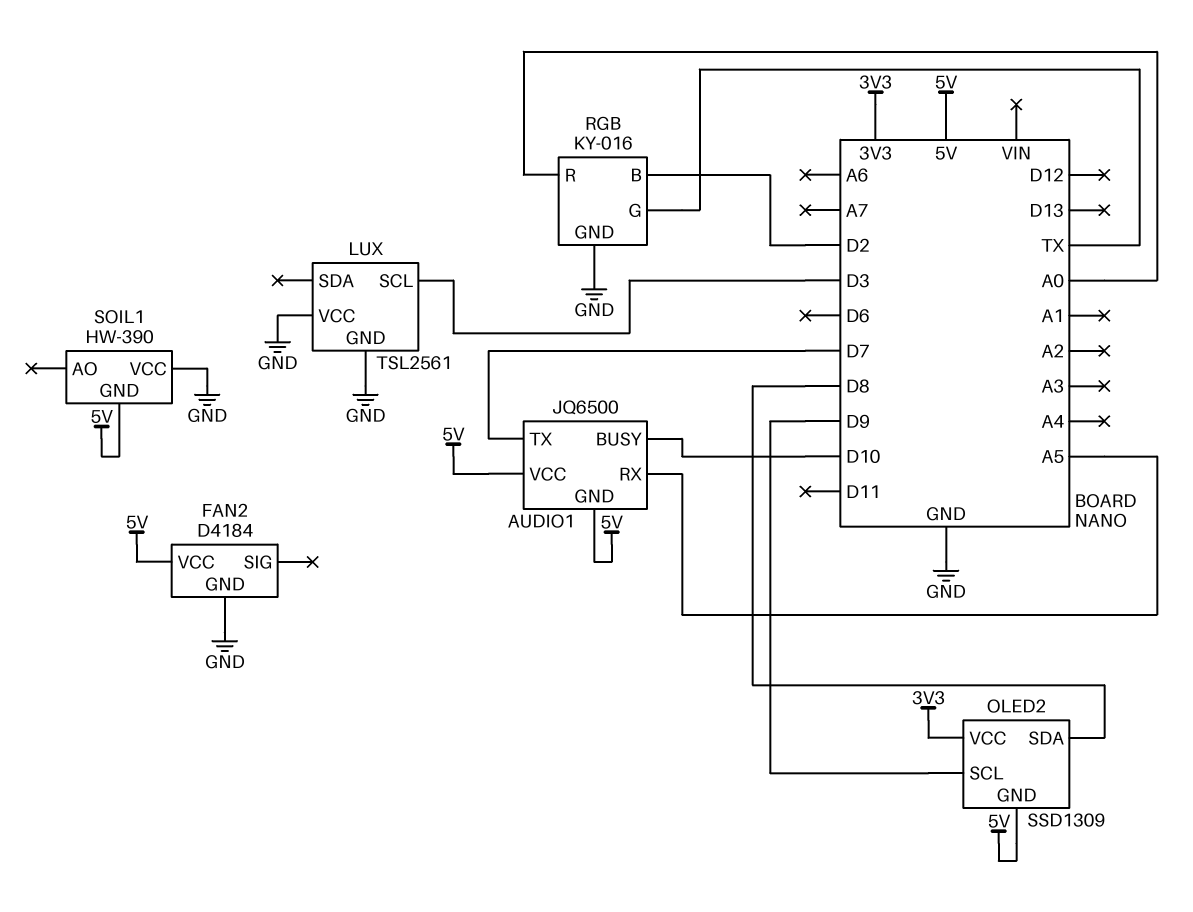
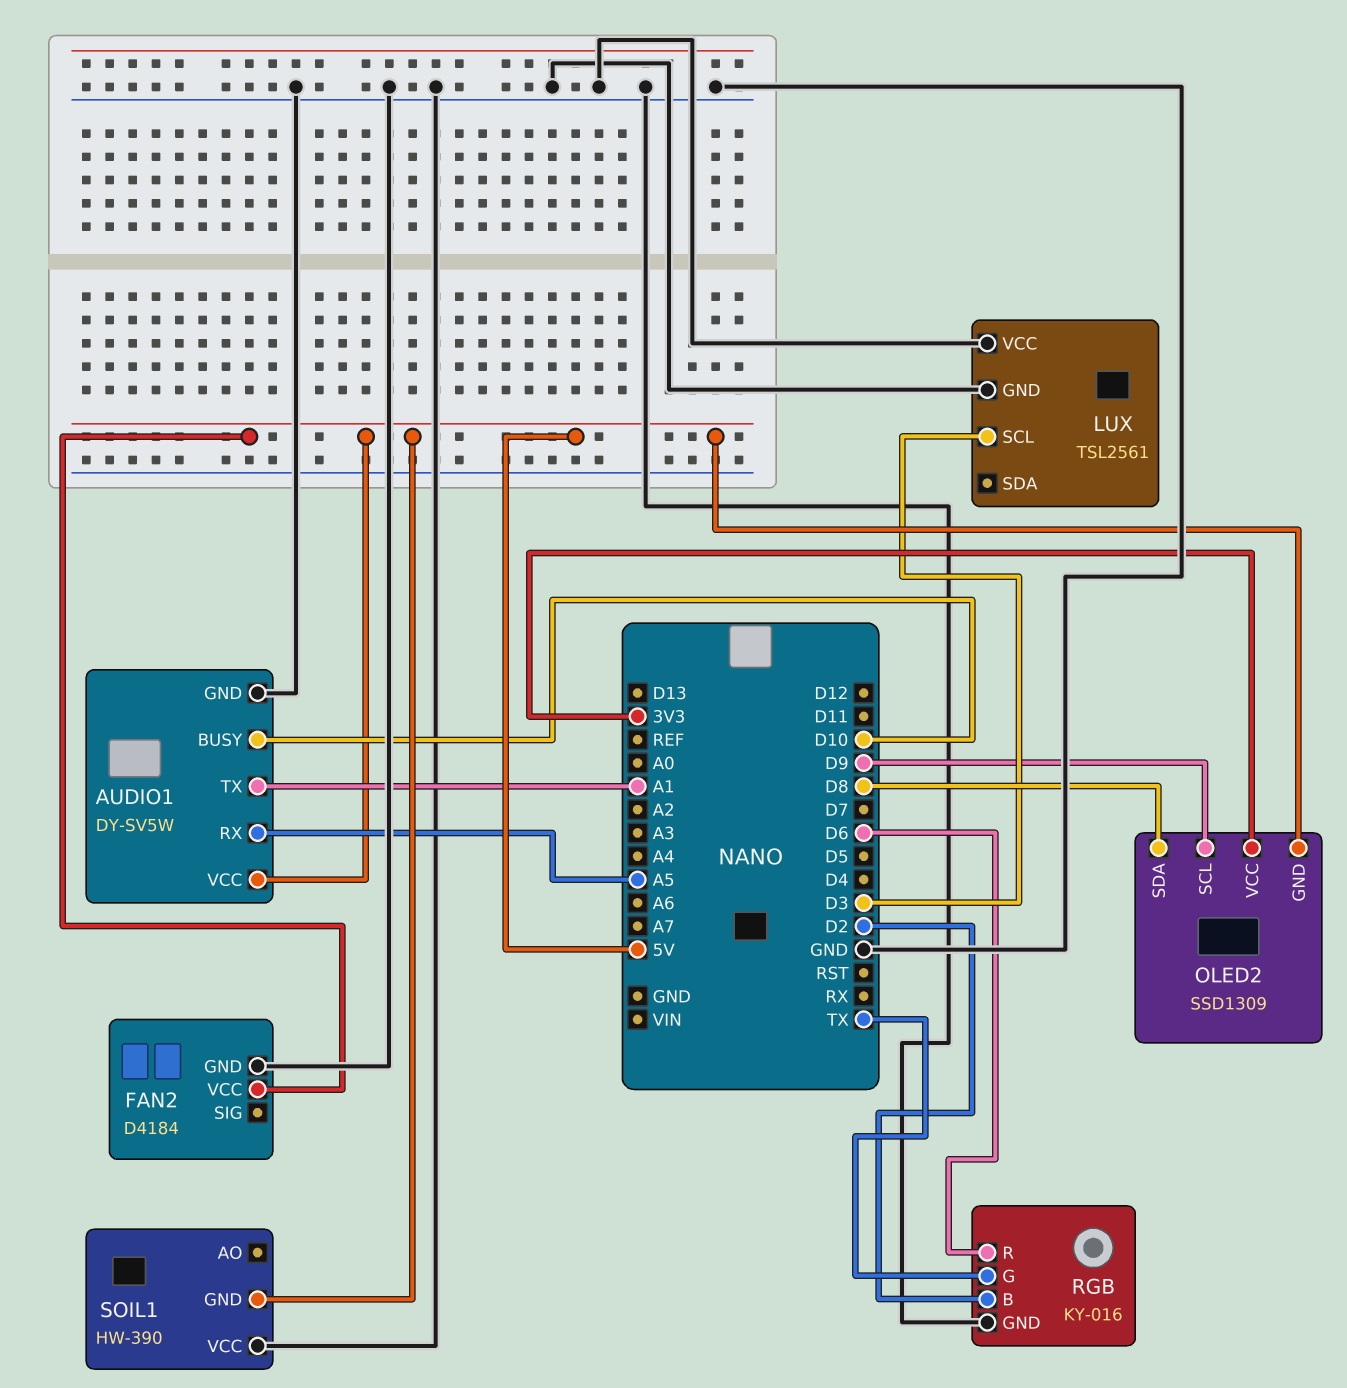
AUDIO1: JQ6500 -> DY-SV5W
AUDIO1 pin GND: 5V -> GND
AUDIO1 pin TX: D7 -> A1
RGB pin R: A0 -> D6

